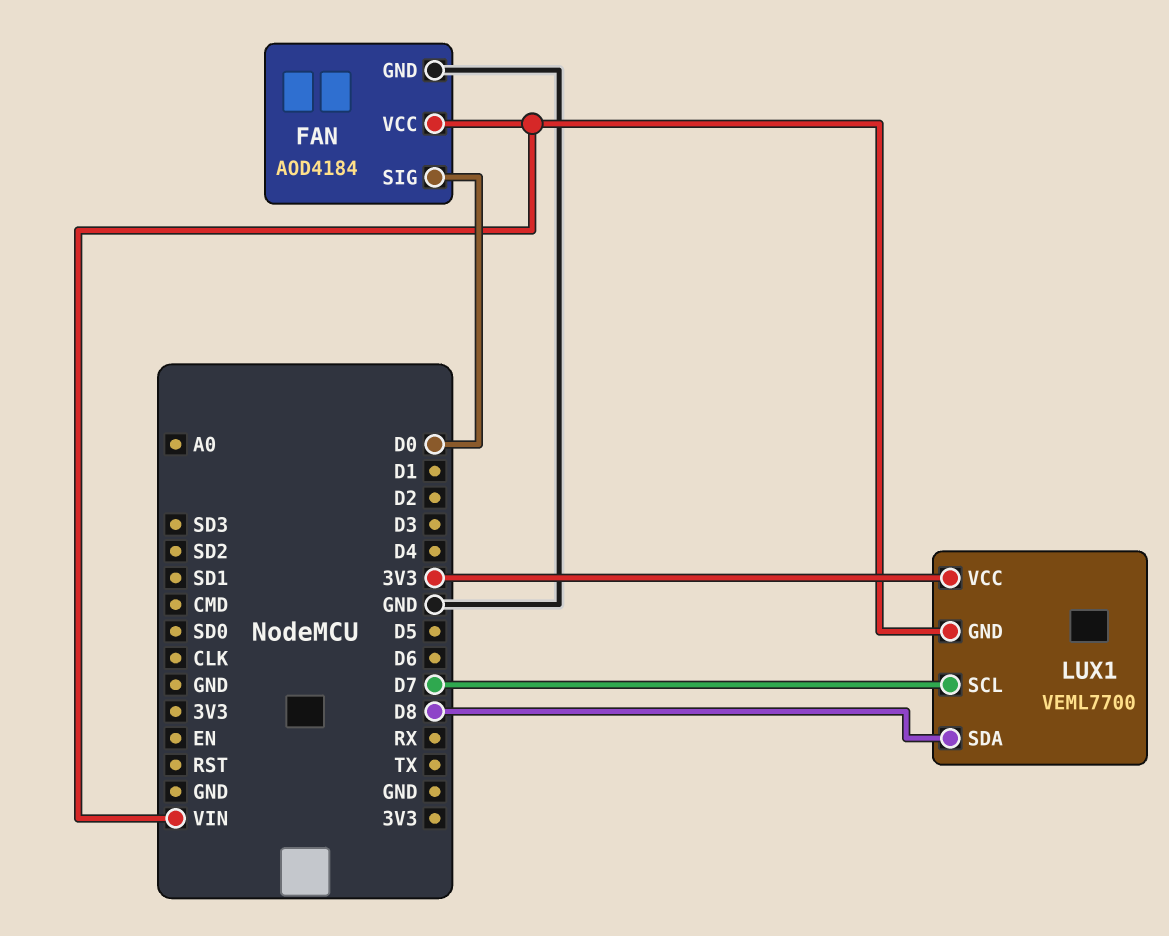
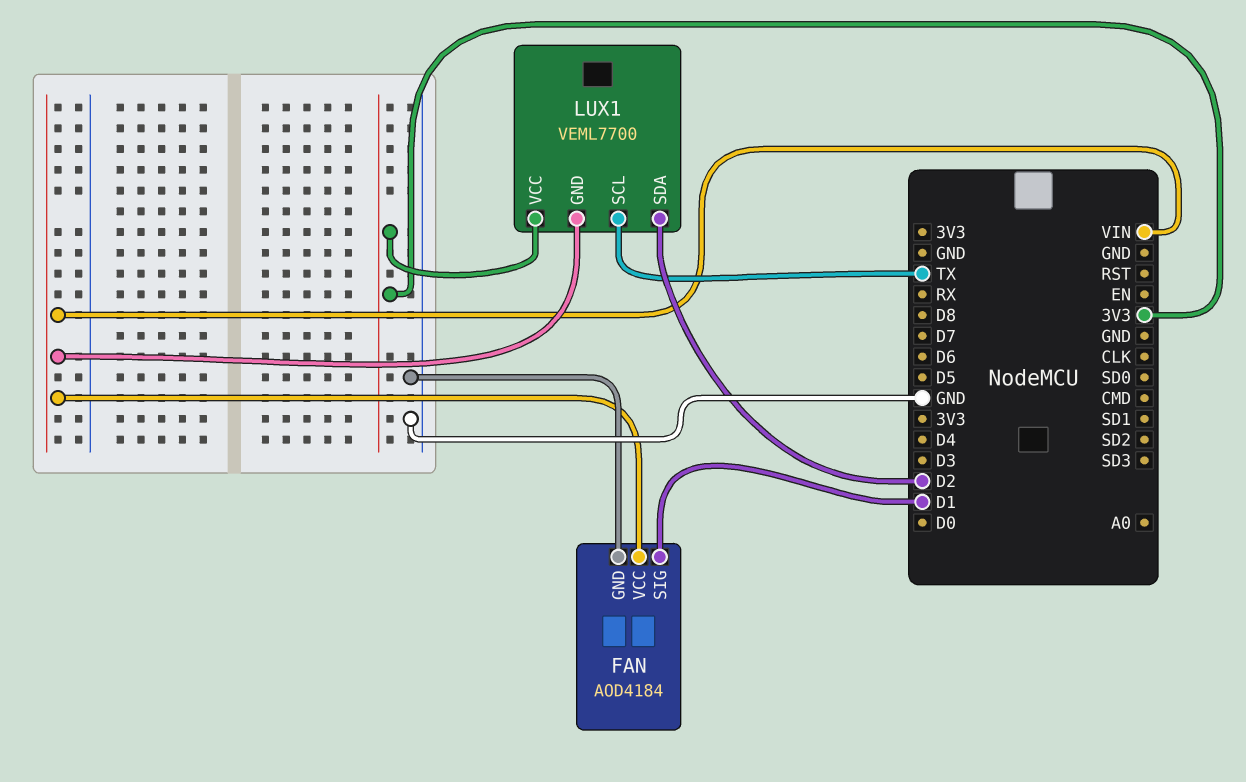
FAN pin SIG: D0 -> D1
LUX1 pin SCL: D7 -> TX
LUX1 pin SDA: D8 -> D2

